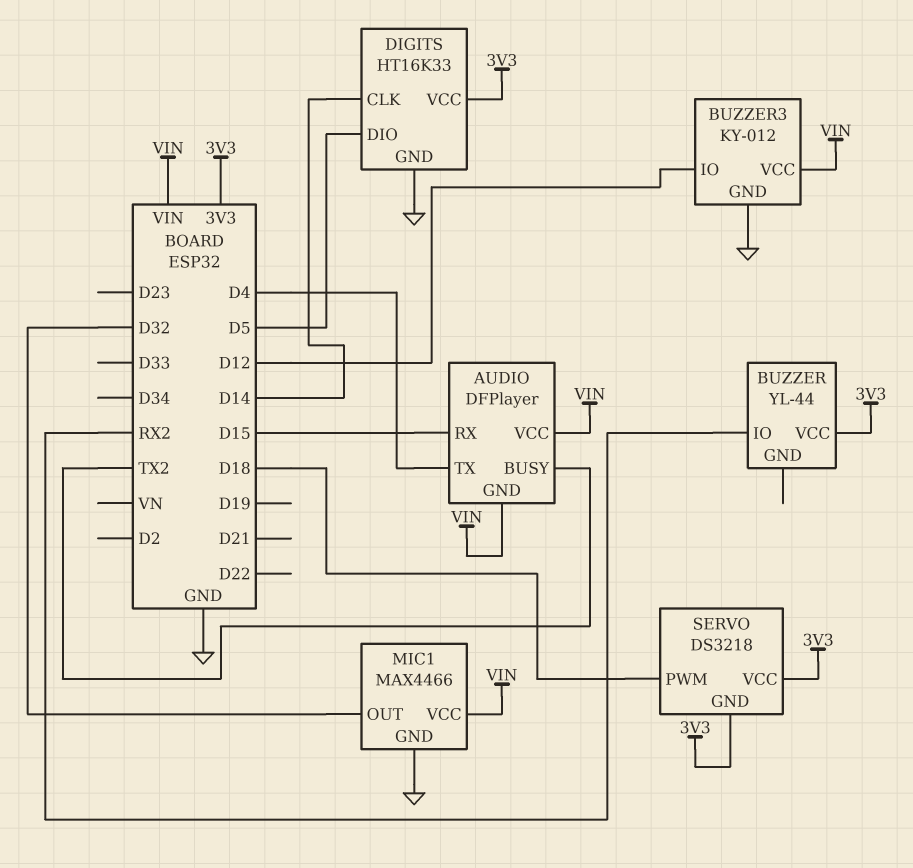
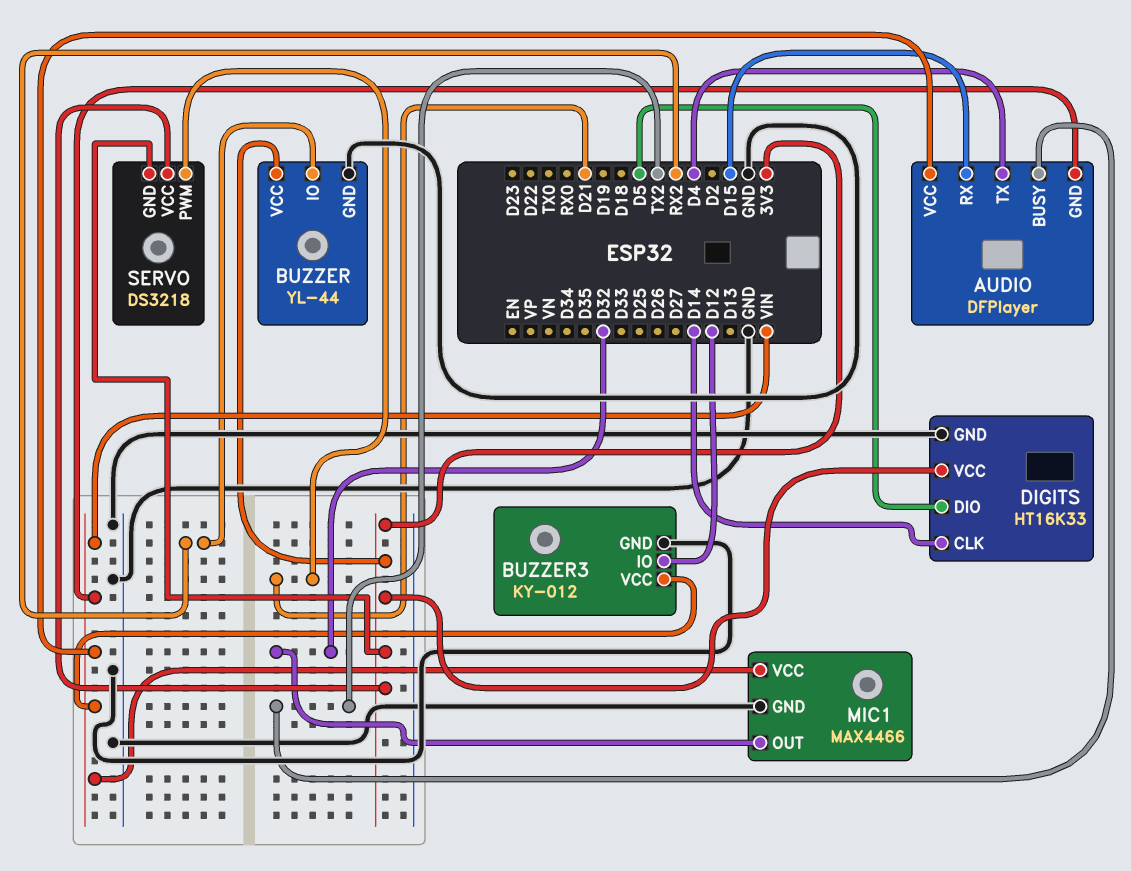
BUZZER pin GND: none -> GND
SERVO pin PWM: D18 -> D21

